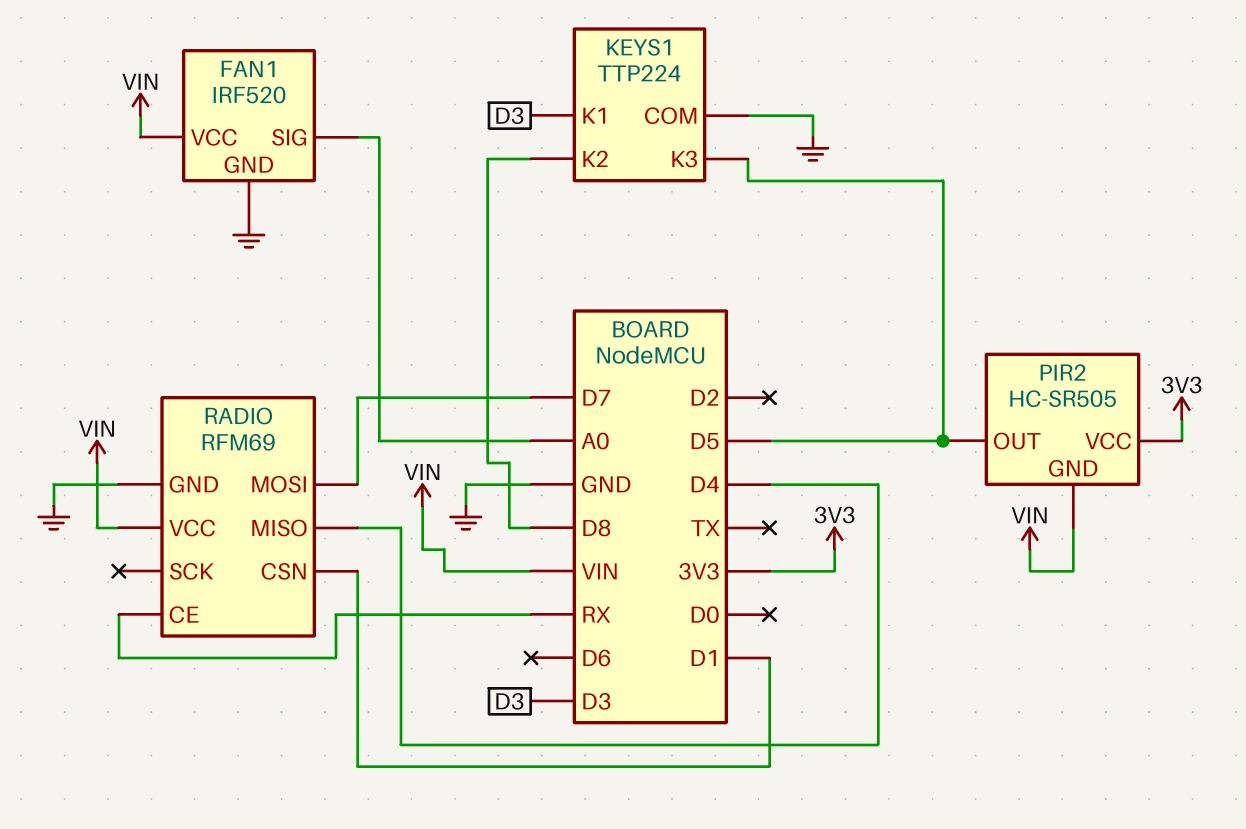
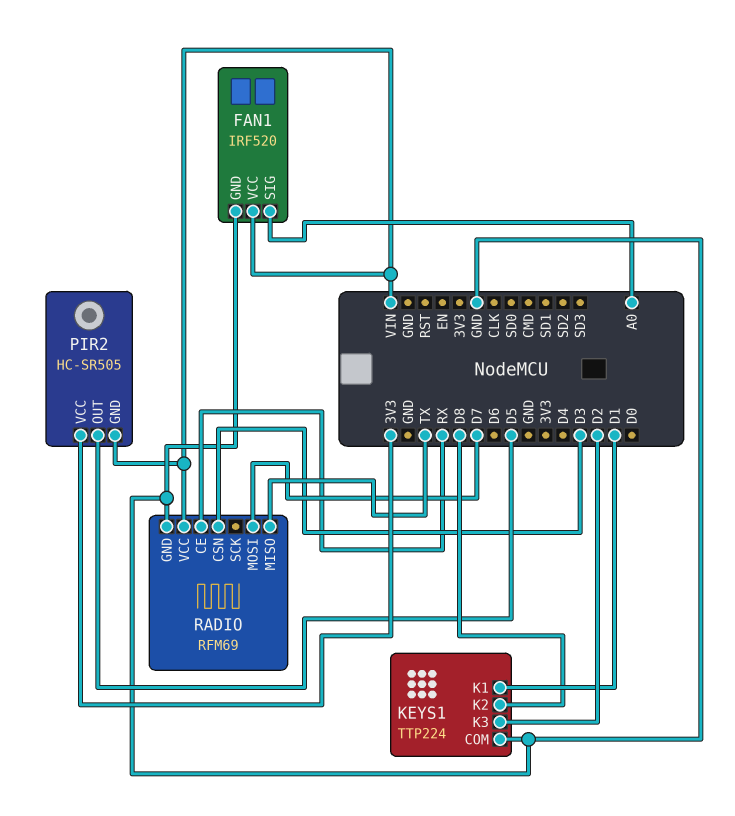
KEYS1 pin K1: D3 -> D1
KEYS1 pin K3: D5 -> D2
RADIO pin CSN: D1 -> D3
RADIO pin MISO: D4 -> TX

